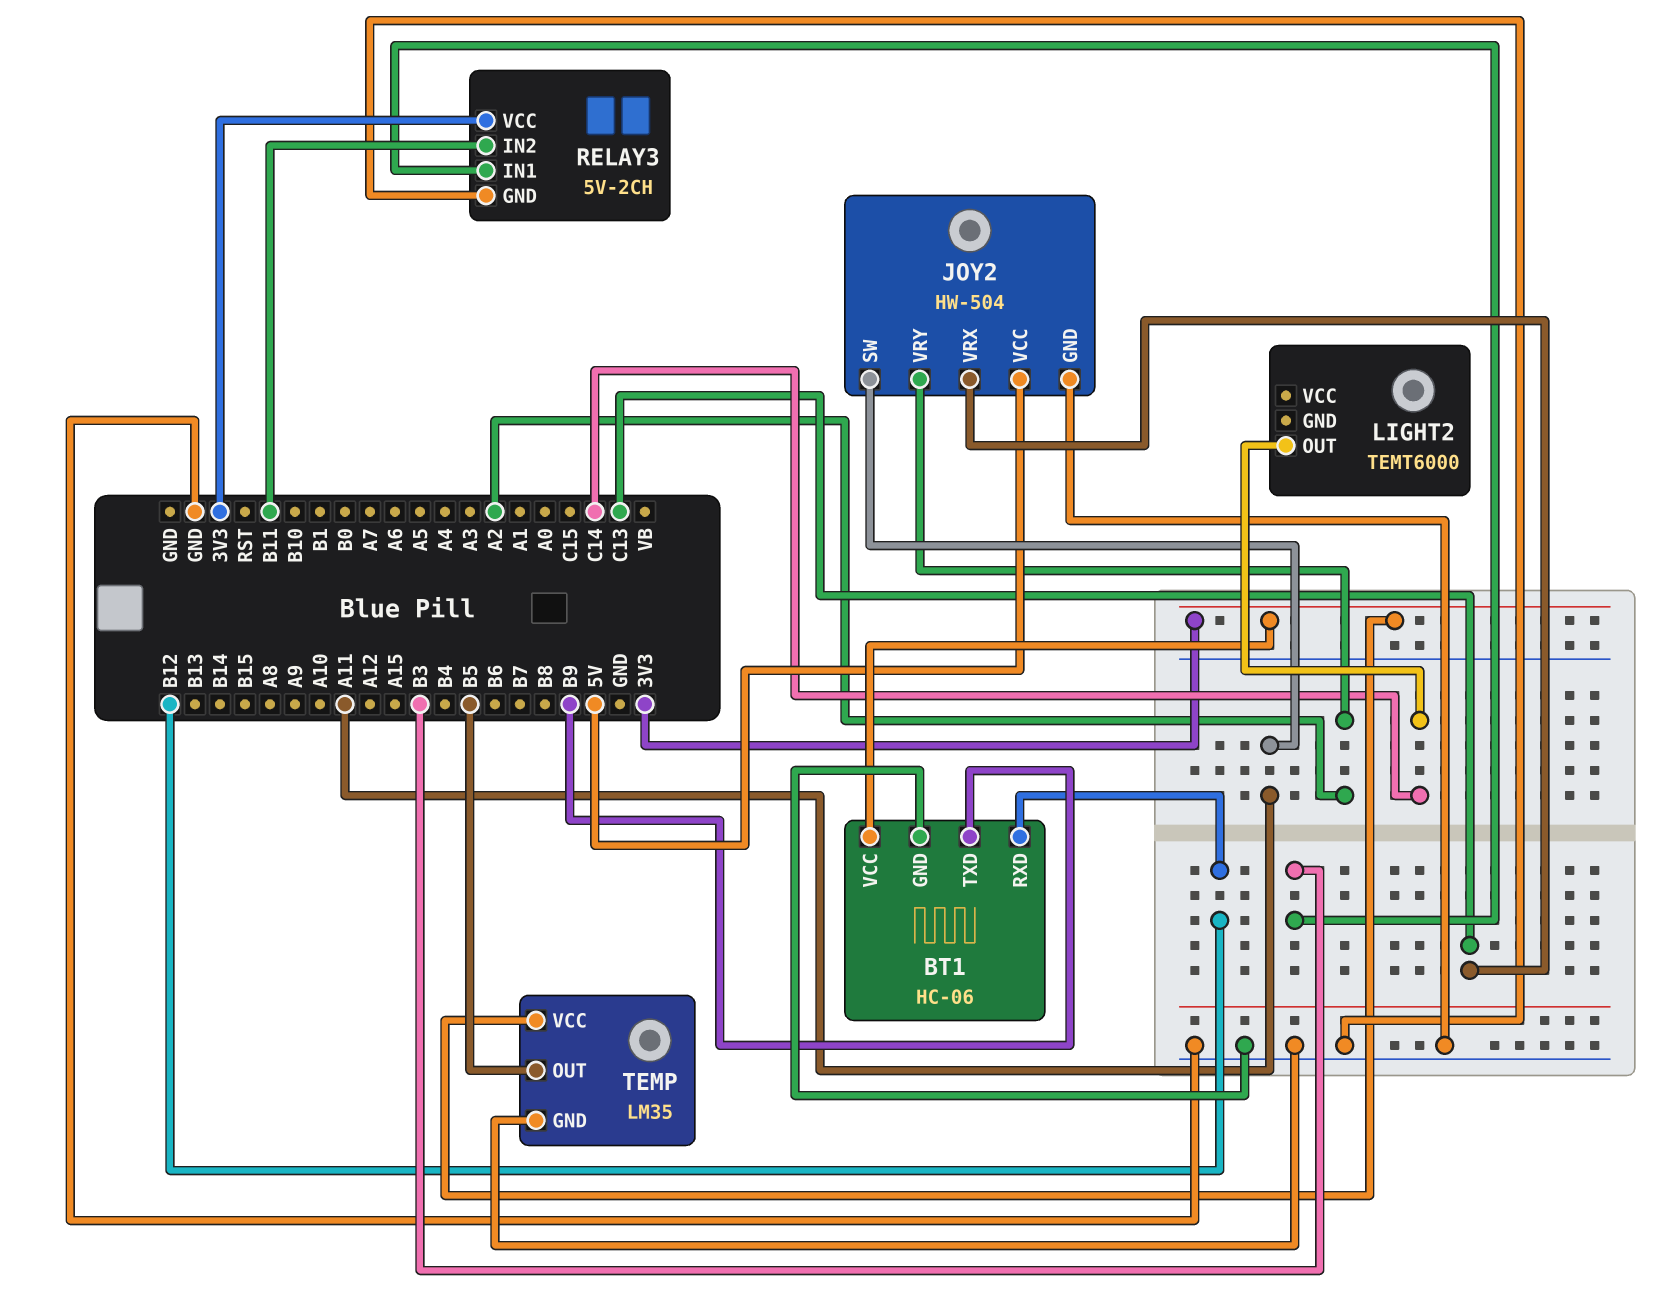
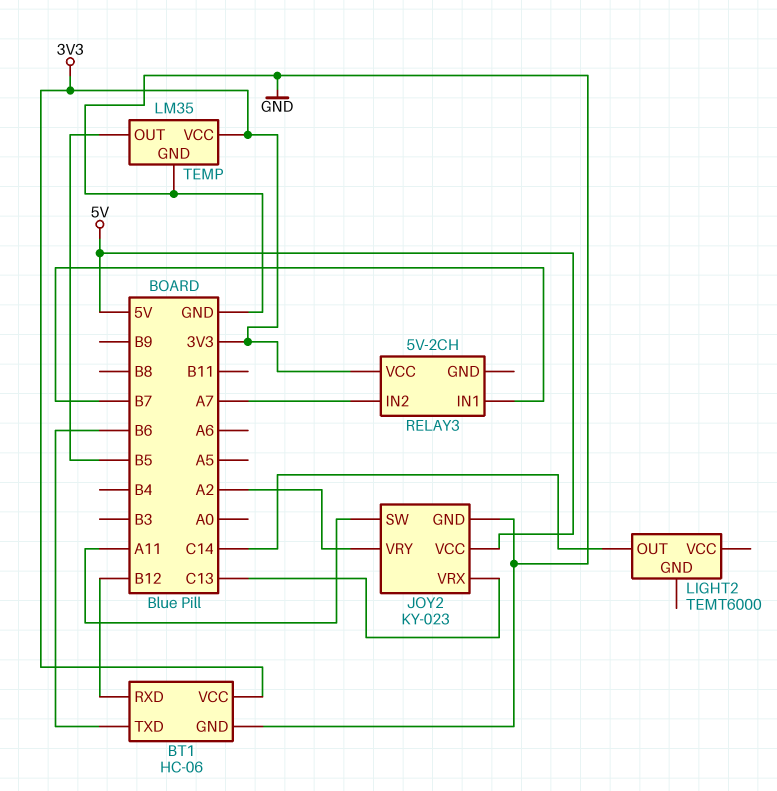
BT1 pin TXD: B9 -> B6
JOY2: HW-504 -> KY-023
RELAY3 pin GND: GND -> none
RELAY3 pin IN1: B3 -> B7
RELAY3 pin IN2: B11 -> A7

